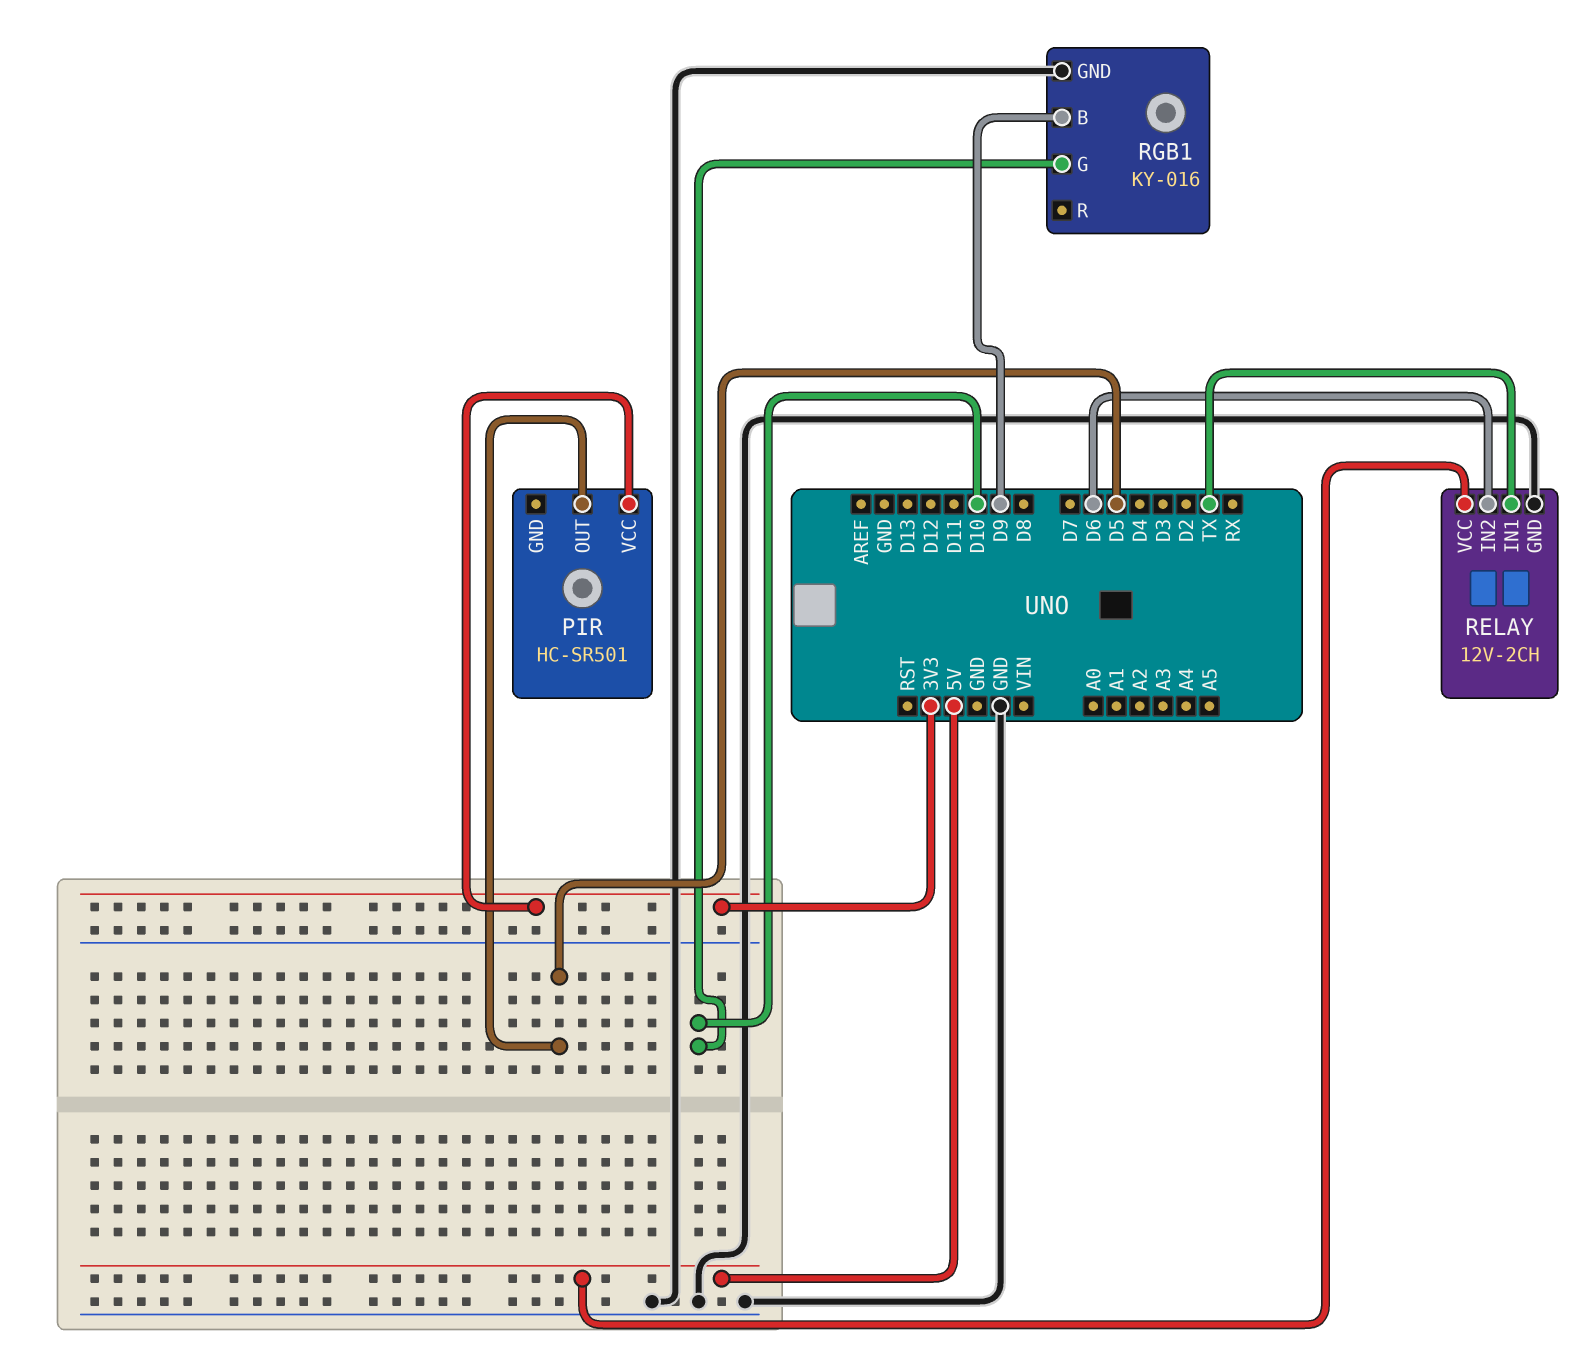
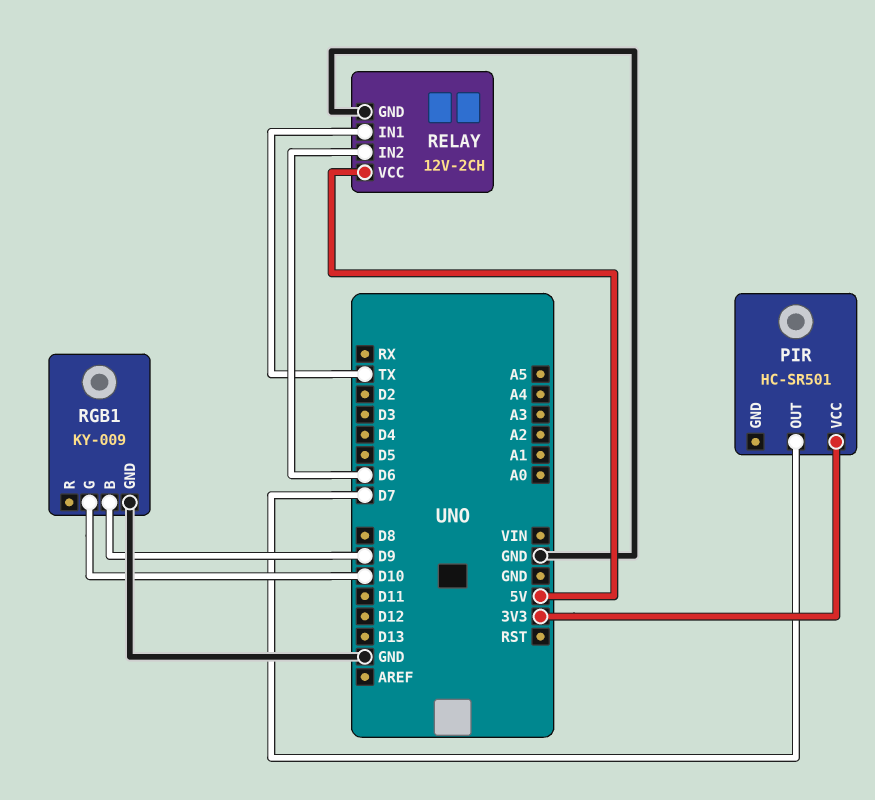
PIR pin OUT: D5 -> D7
RGB1: KY-016 -> KY-009

